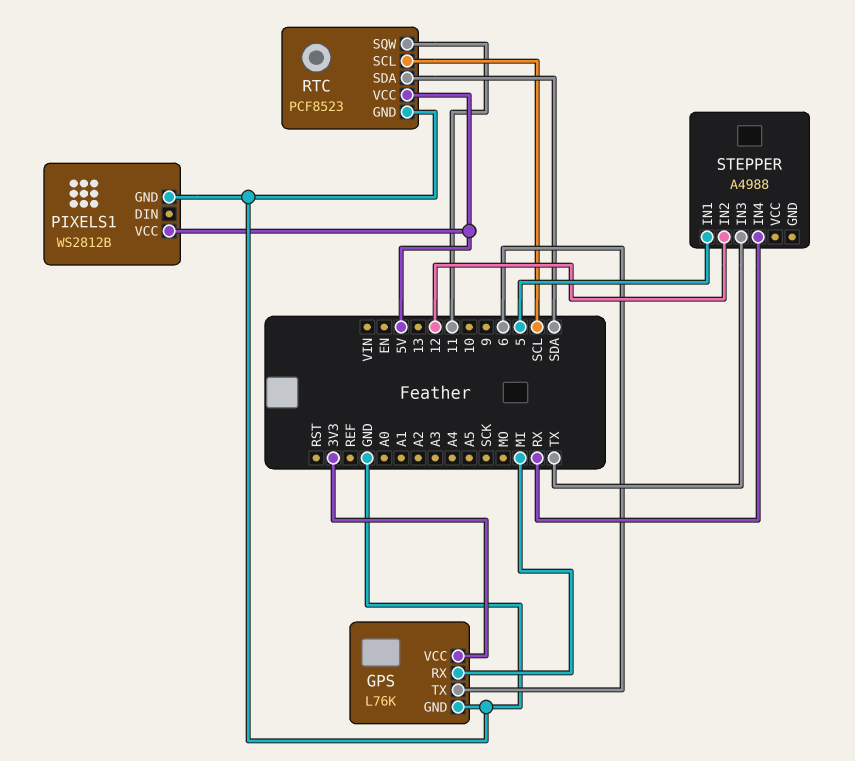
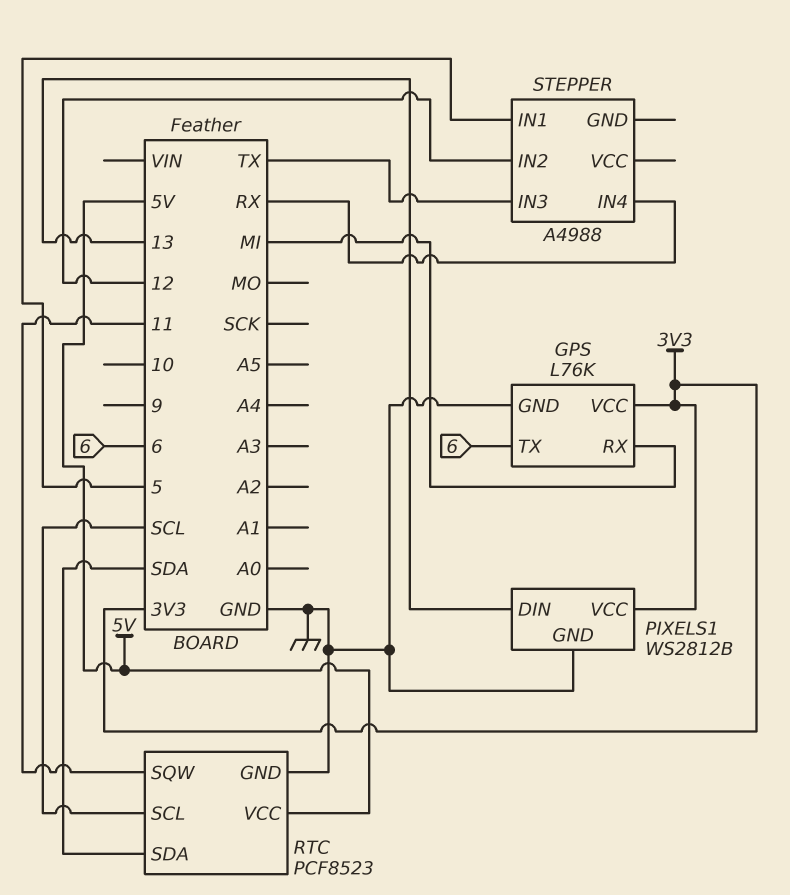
PIXELS1 pin DIN: none -> 13
PIXELS1 pin VCC: 5V -> 3V3

